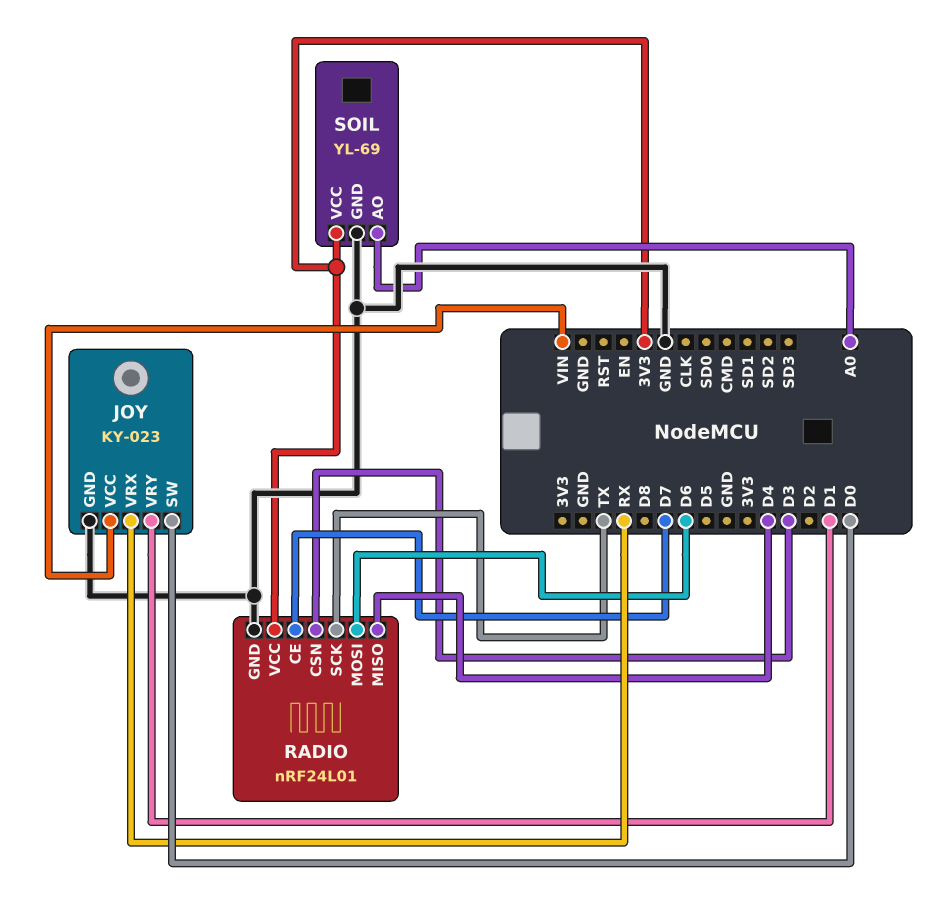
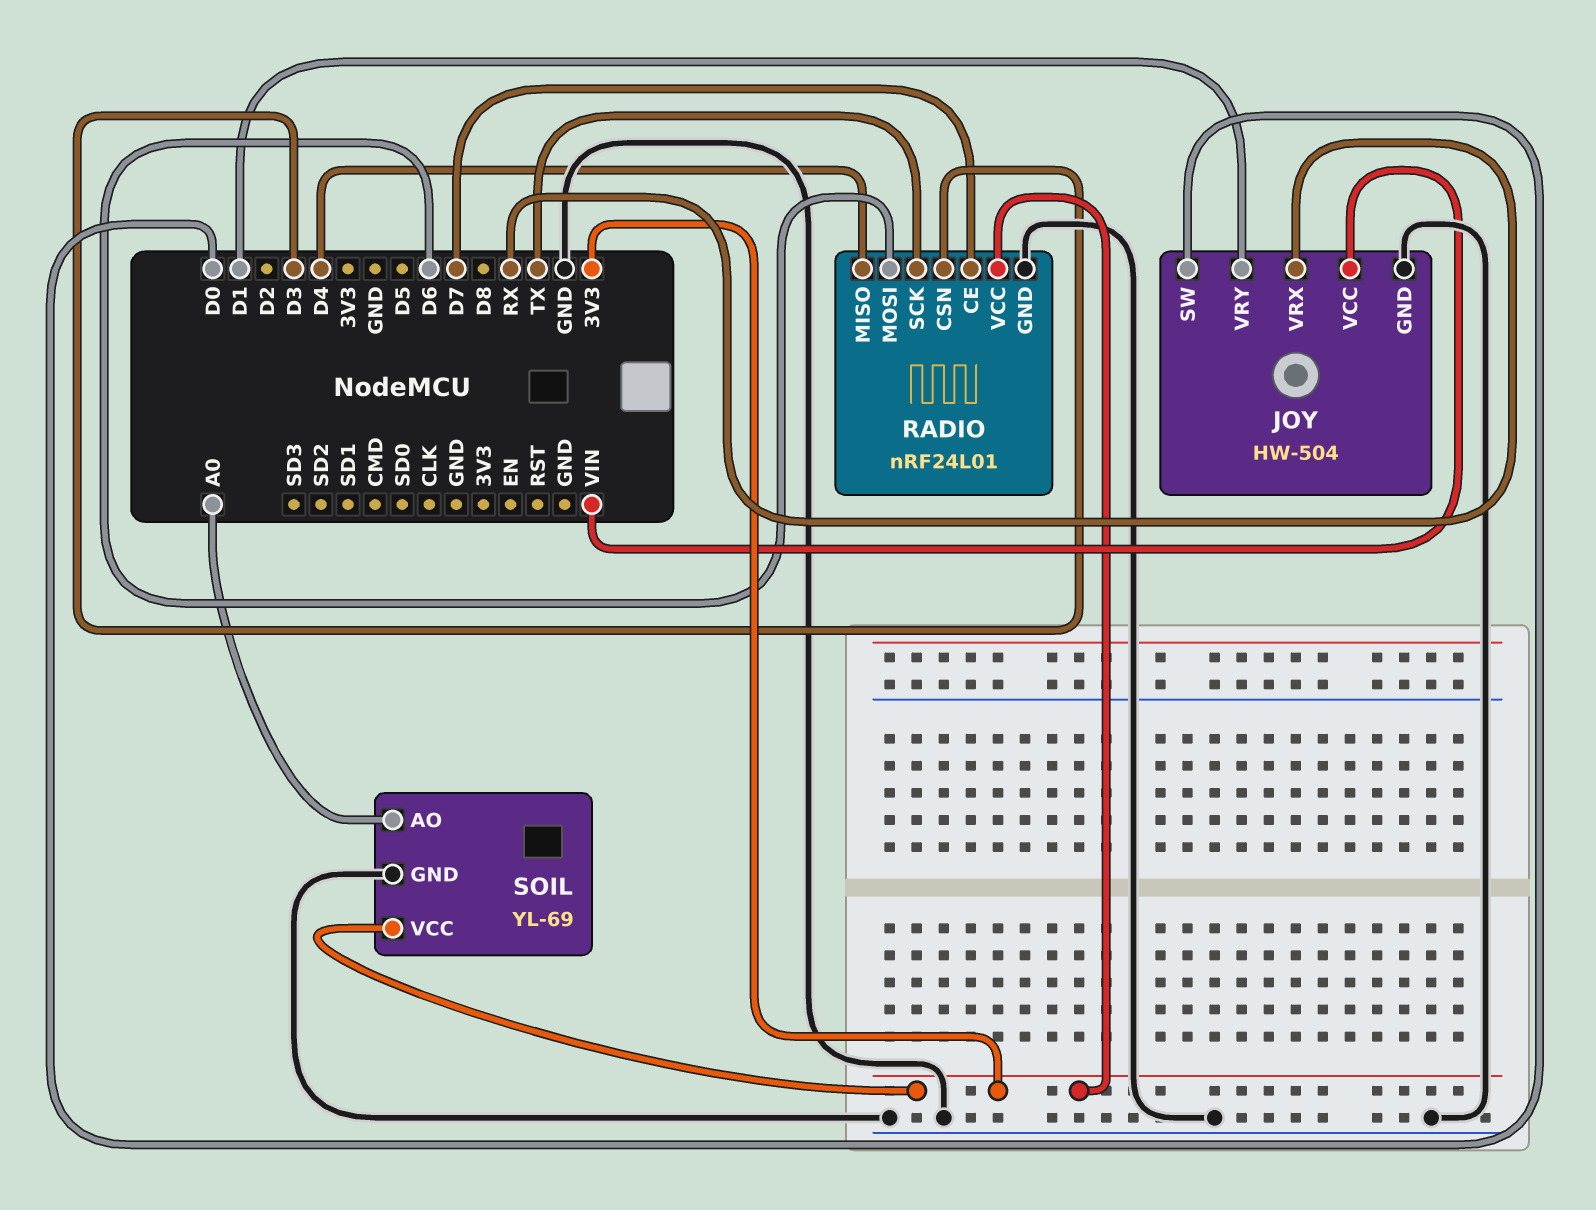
JOY: KY-023 -> HW-504

